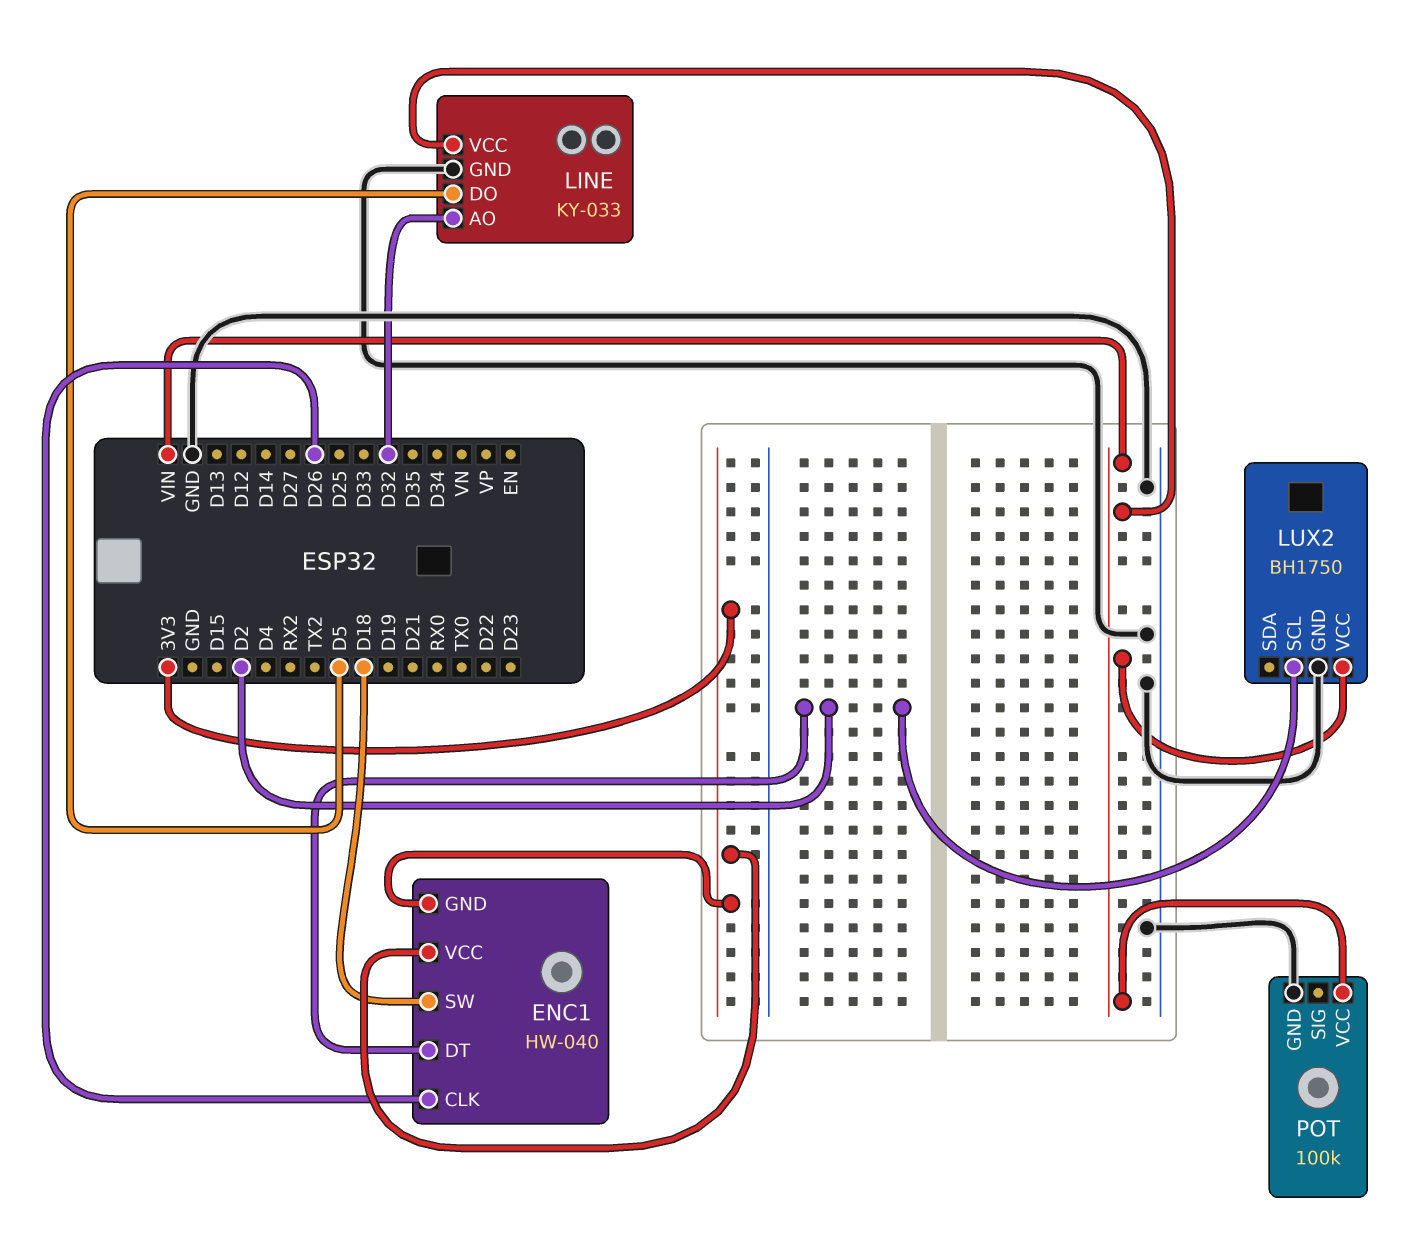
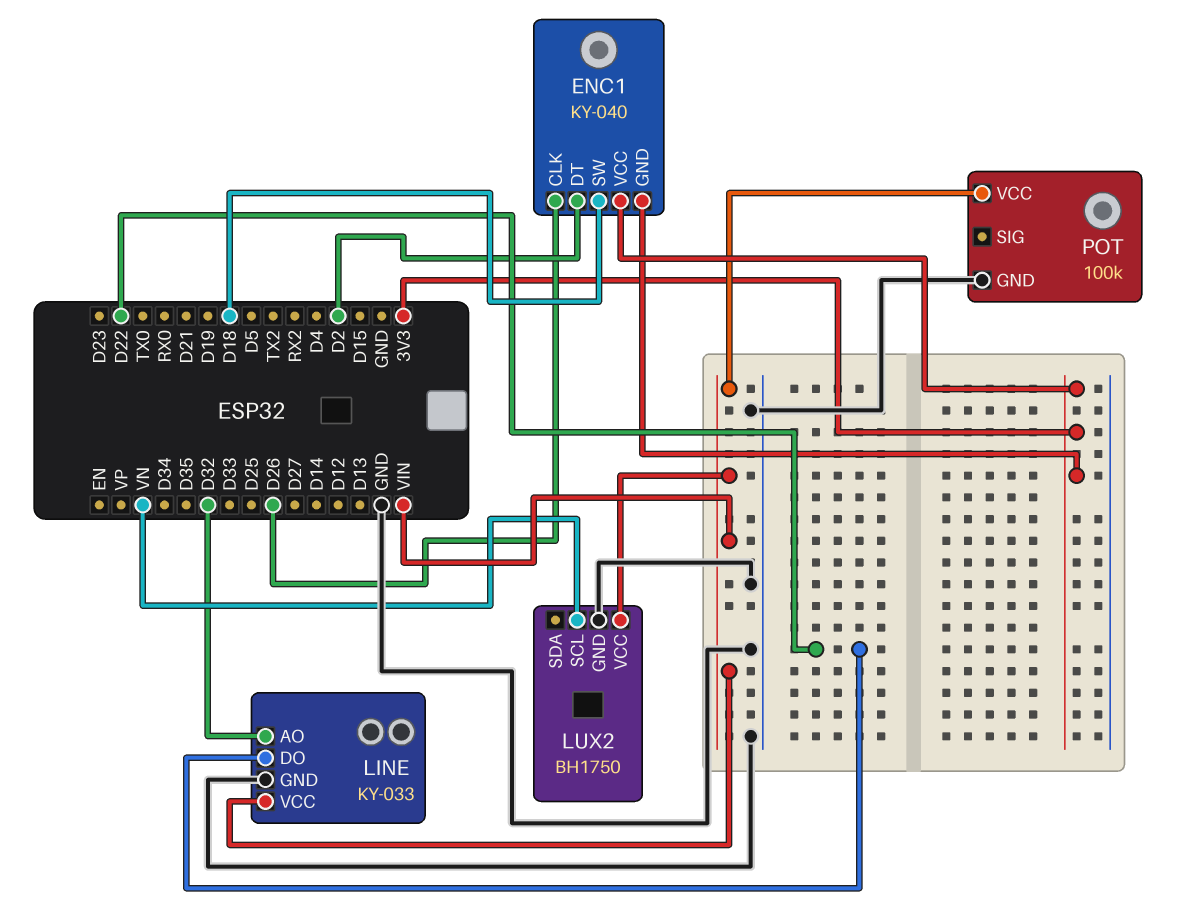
ENC1: HW-040 -> KY-040
LINE pin DO: D5 -> D22
LUX2 pin SCL: D2 -> VN

